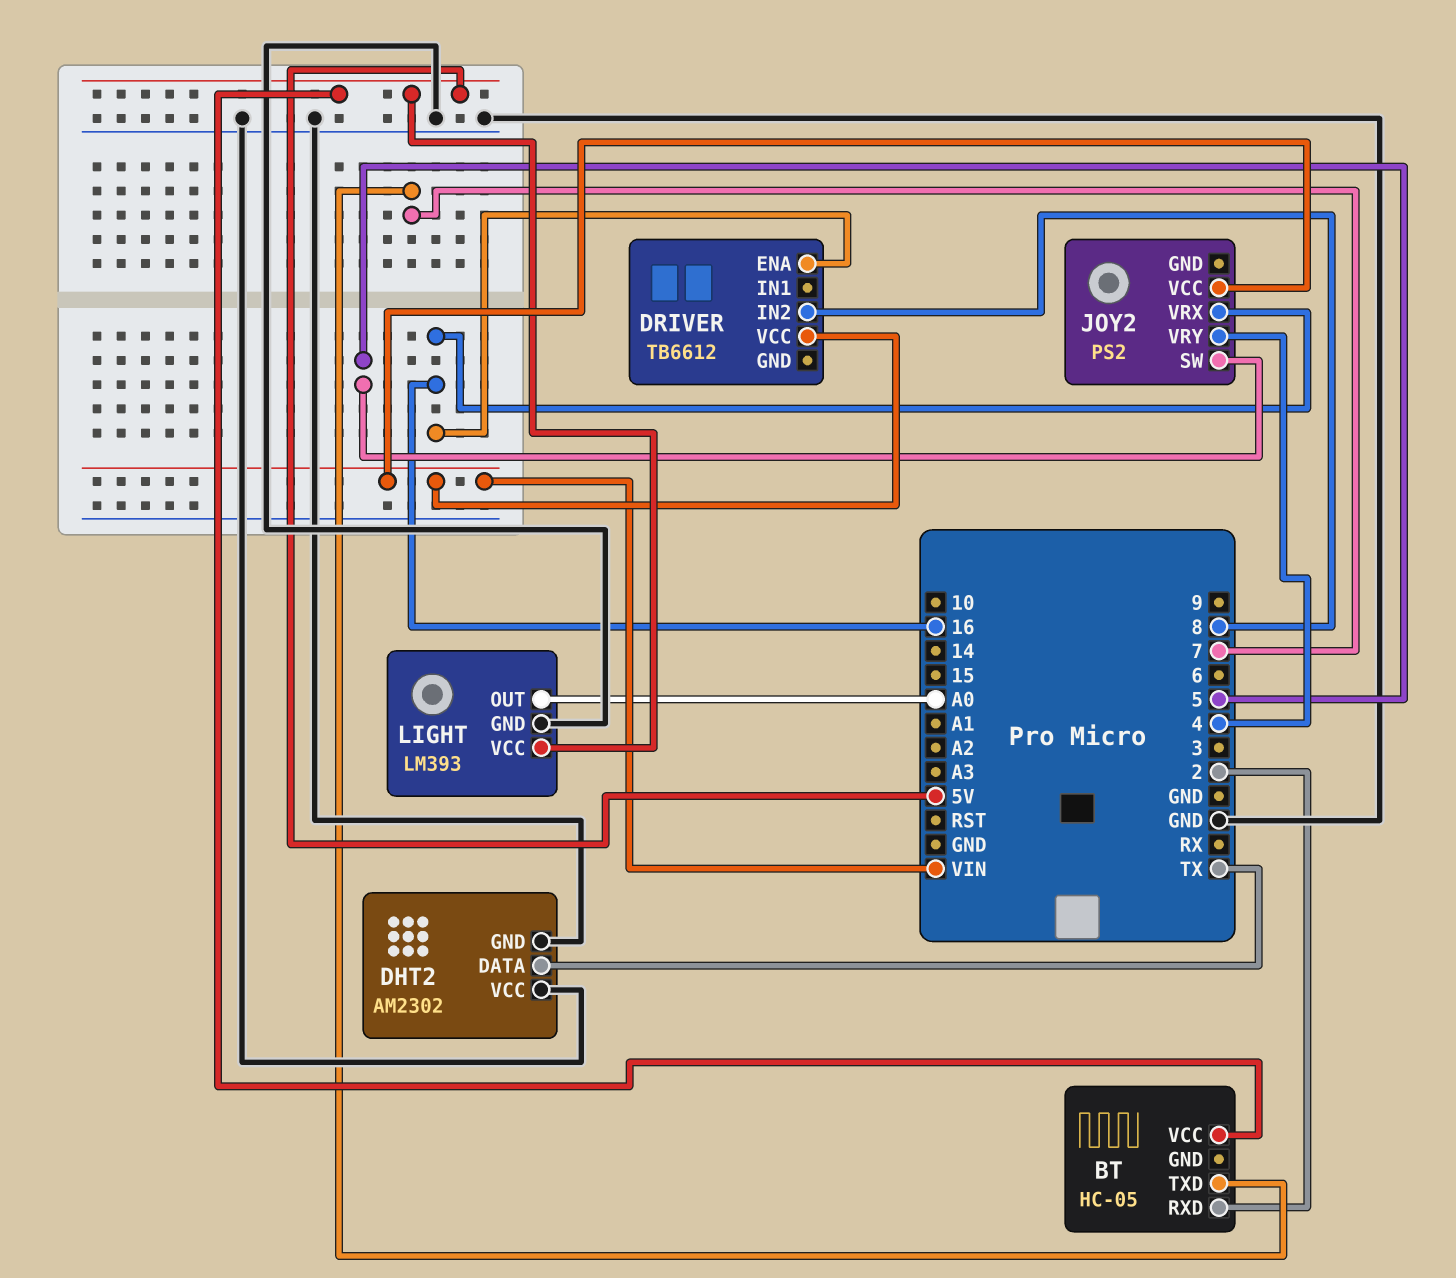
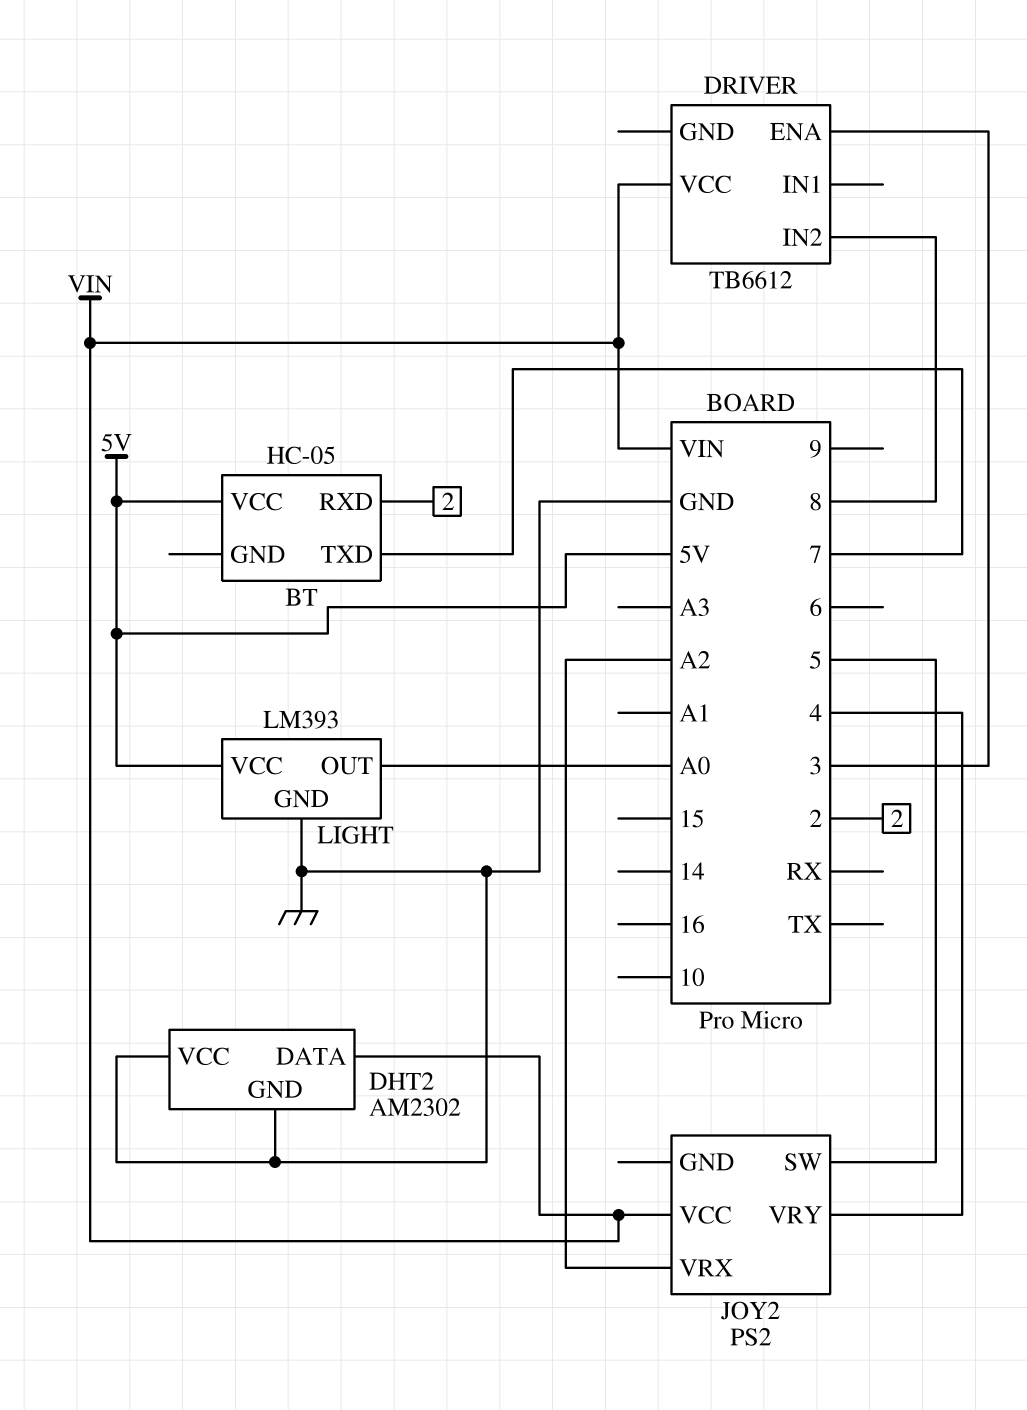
DHT2 pin DATA: TX -> VIN
DRIVER pin ENA: 16 -> 3
JOY2 pin VRX: 16 -> A2

